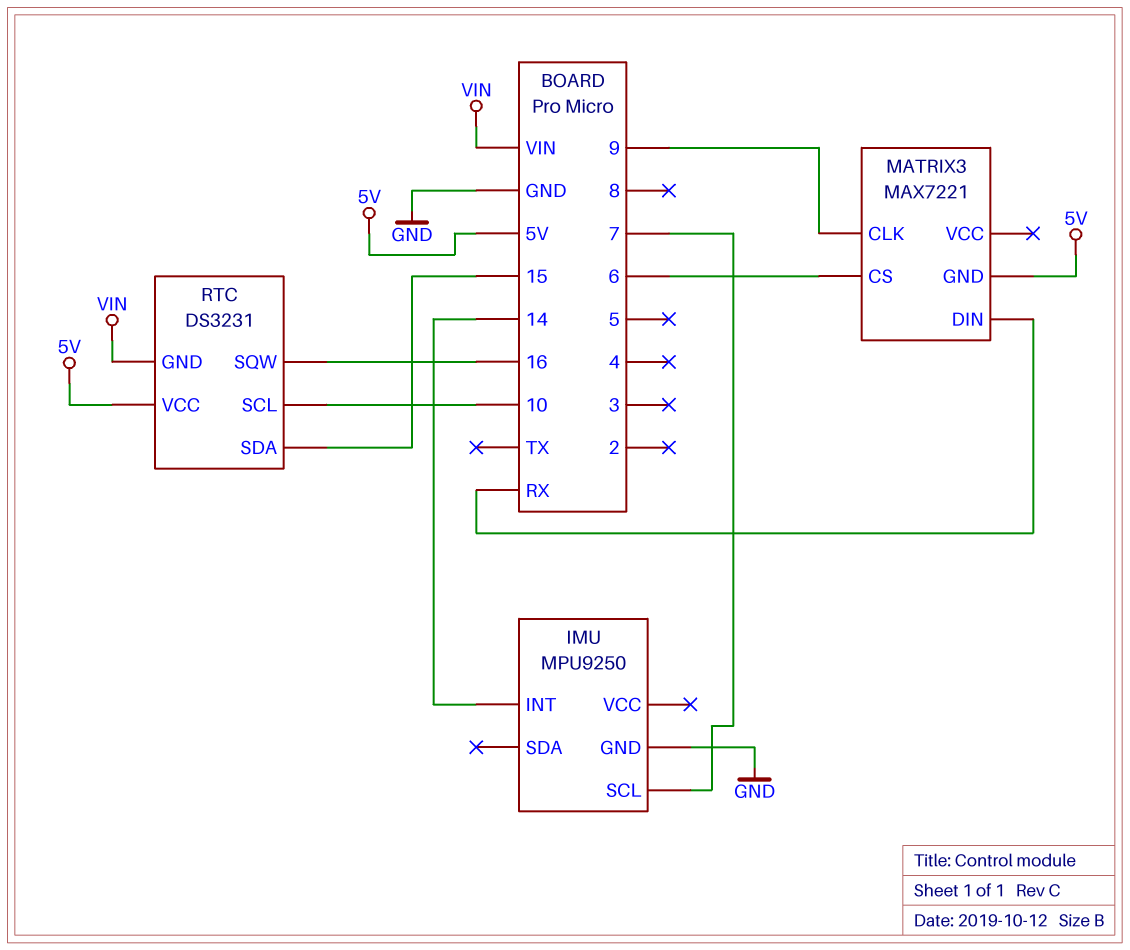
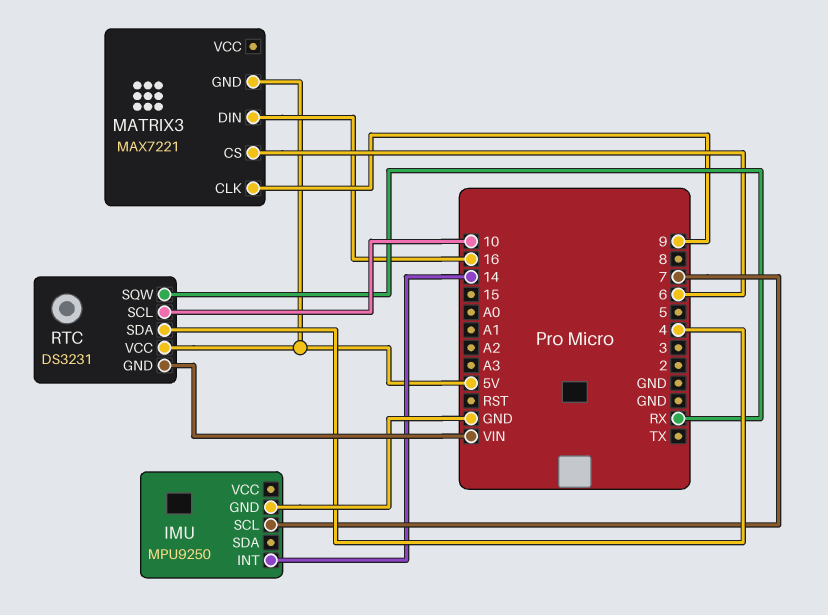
MATRIX3 pin DIN: RX -> 16
RTC pin SDA: 15 -> 4
RTC pin SQW: 16 -> RX

